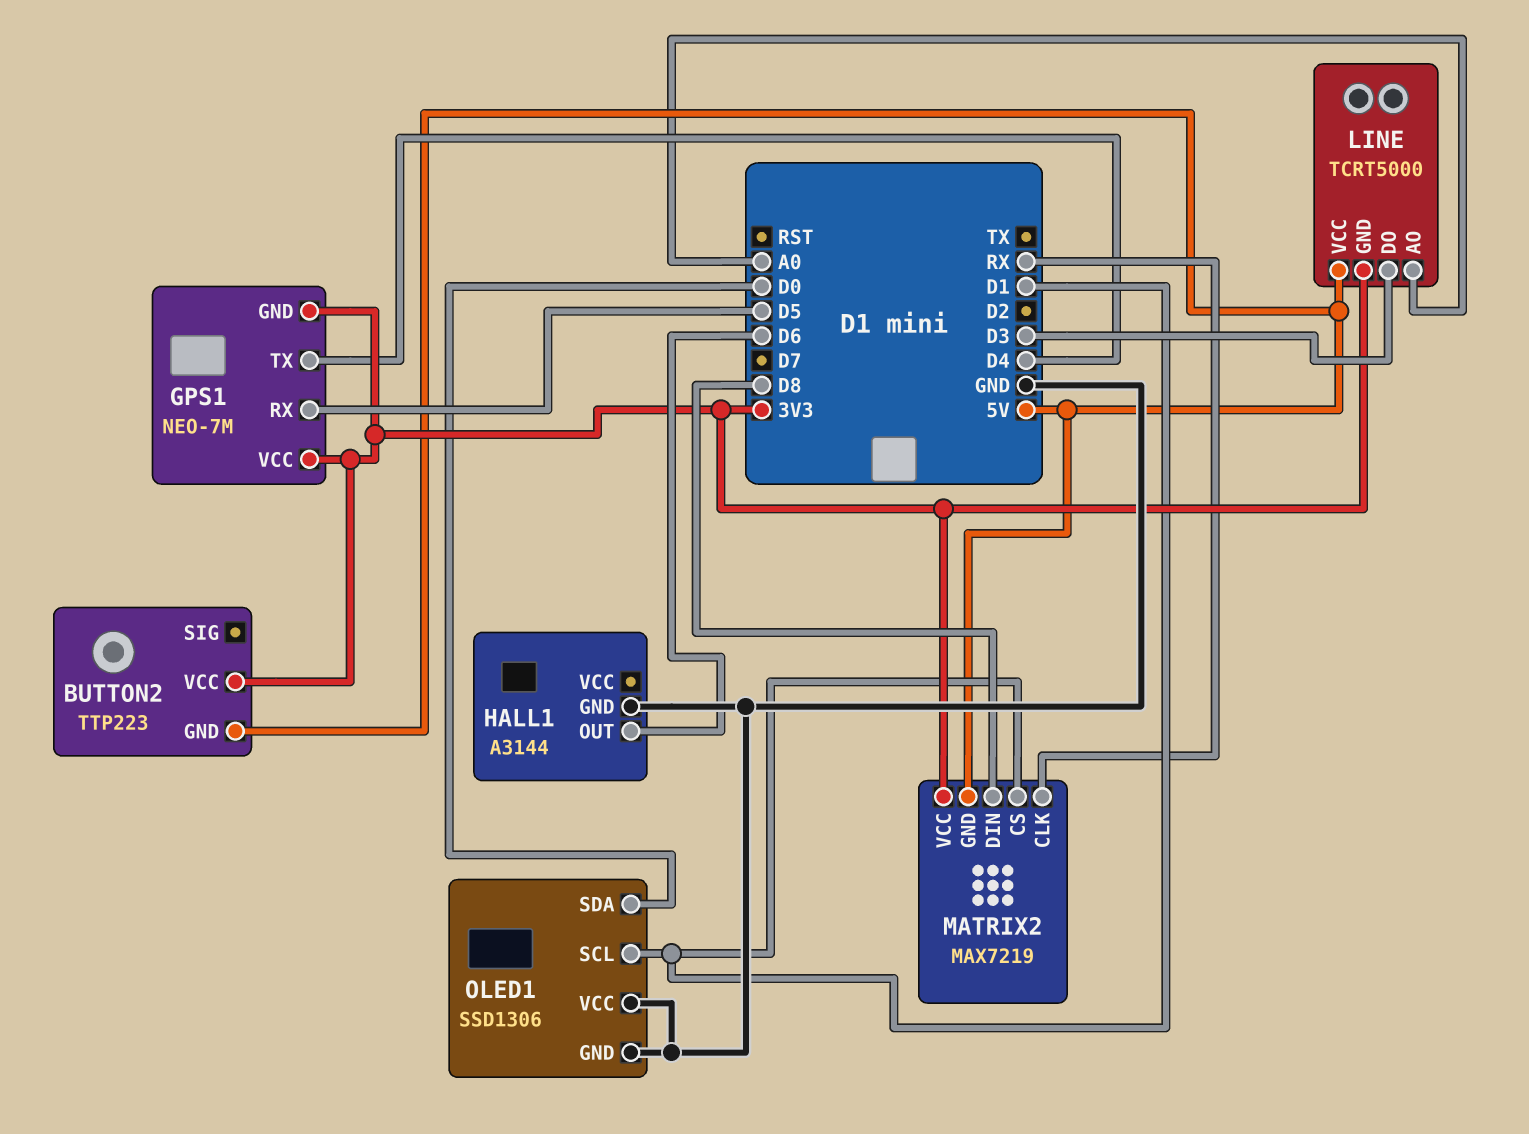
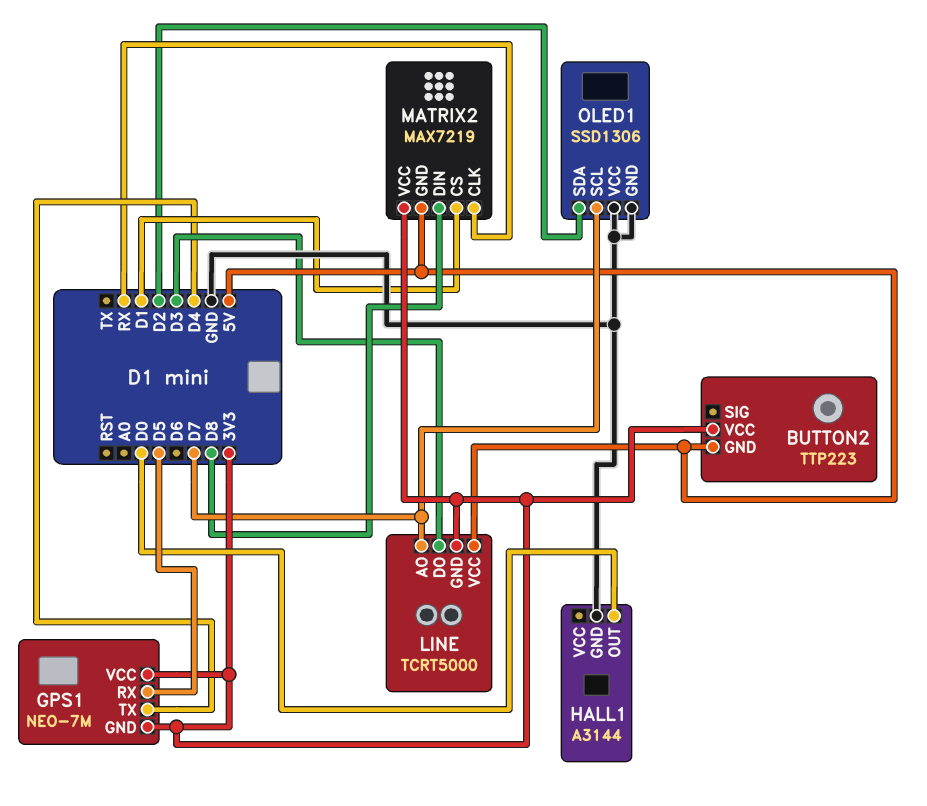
HALL1 pin OUT: D6 -> D0
LINE pin AO: A0 -> D7
OLED1 pin SCL: D1 -> D7
OLED1 pin SDA: D0 -> D2

